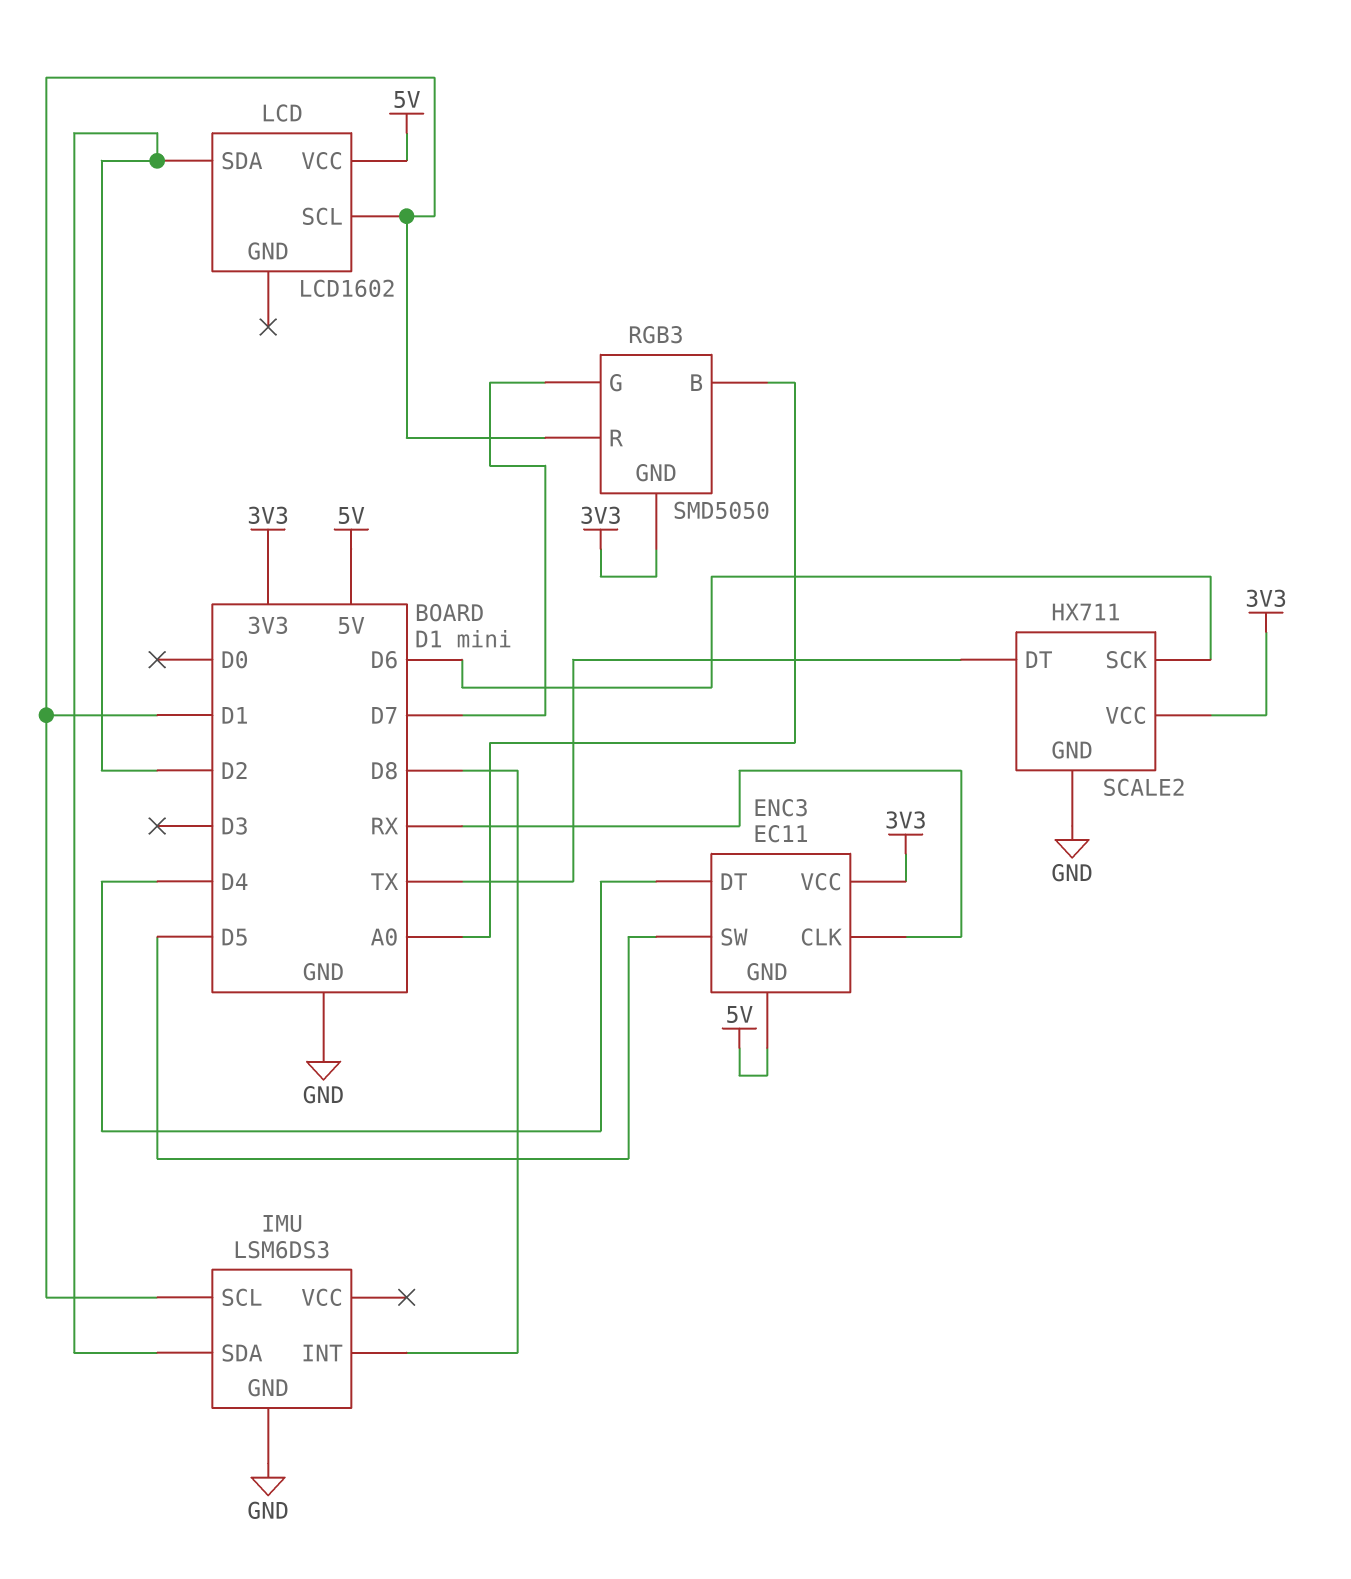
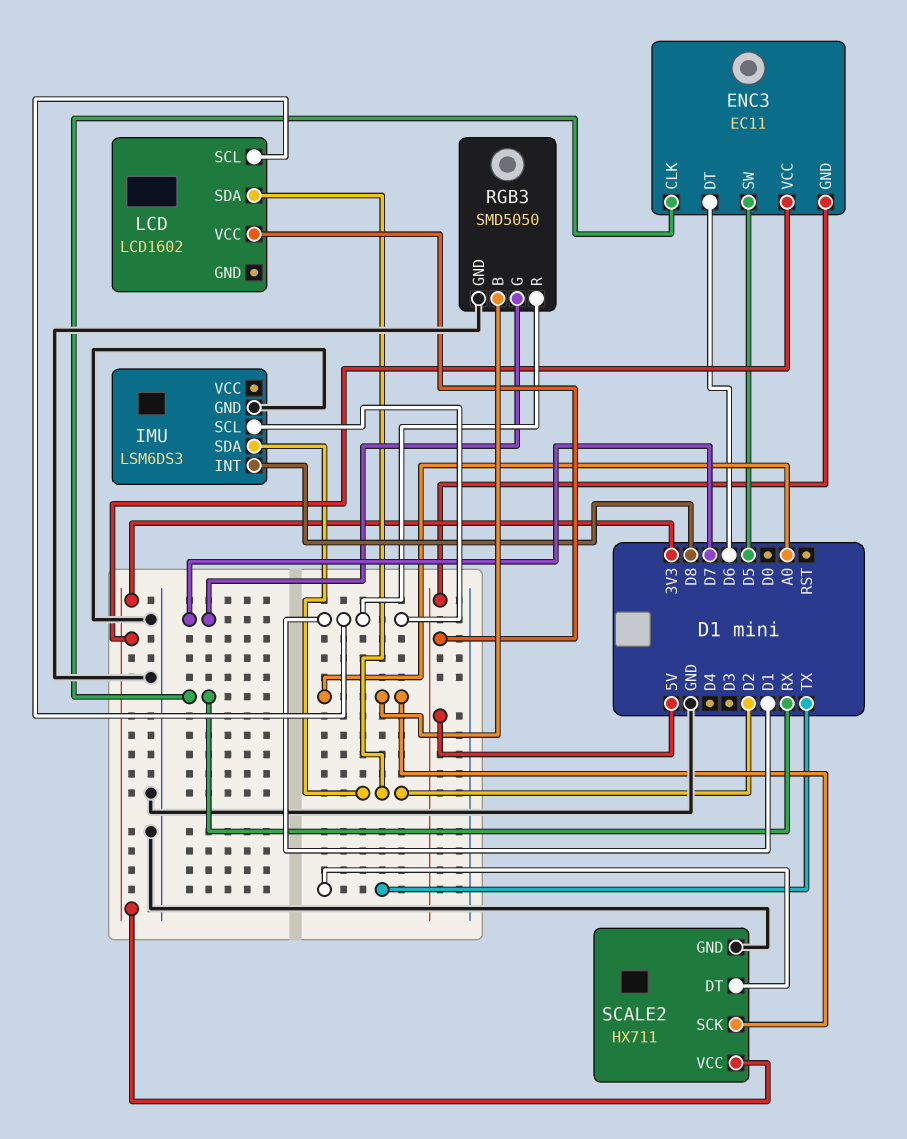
ENC3 pin DT: D4 -> D6
RGB3 pin GND: 3V3 -> GND
SCALE2 pin SCK: D6 -> A0

